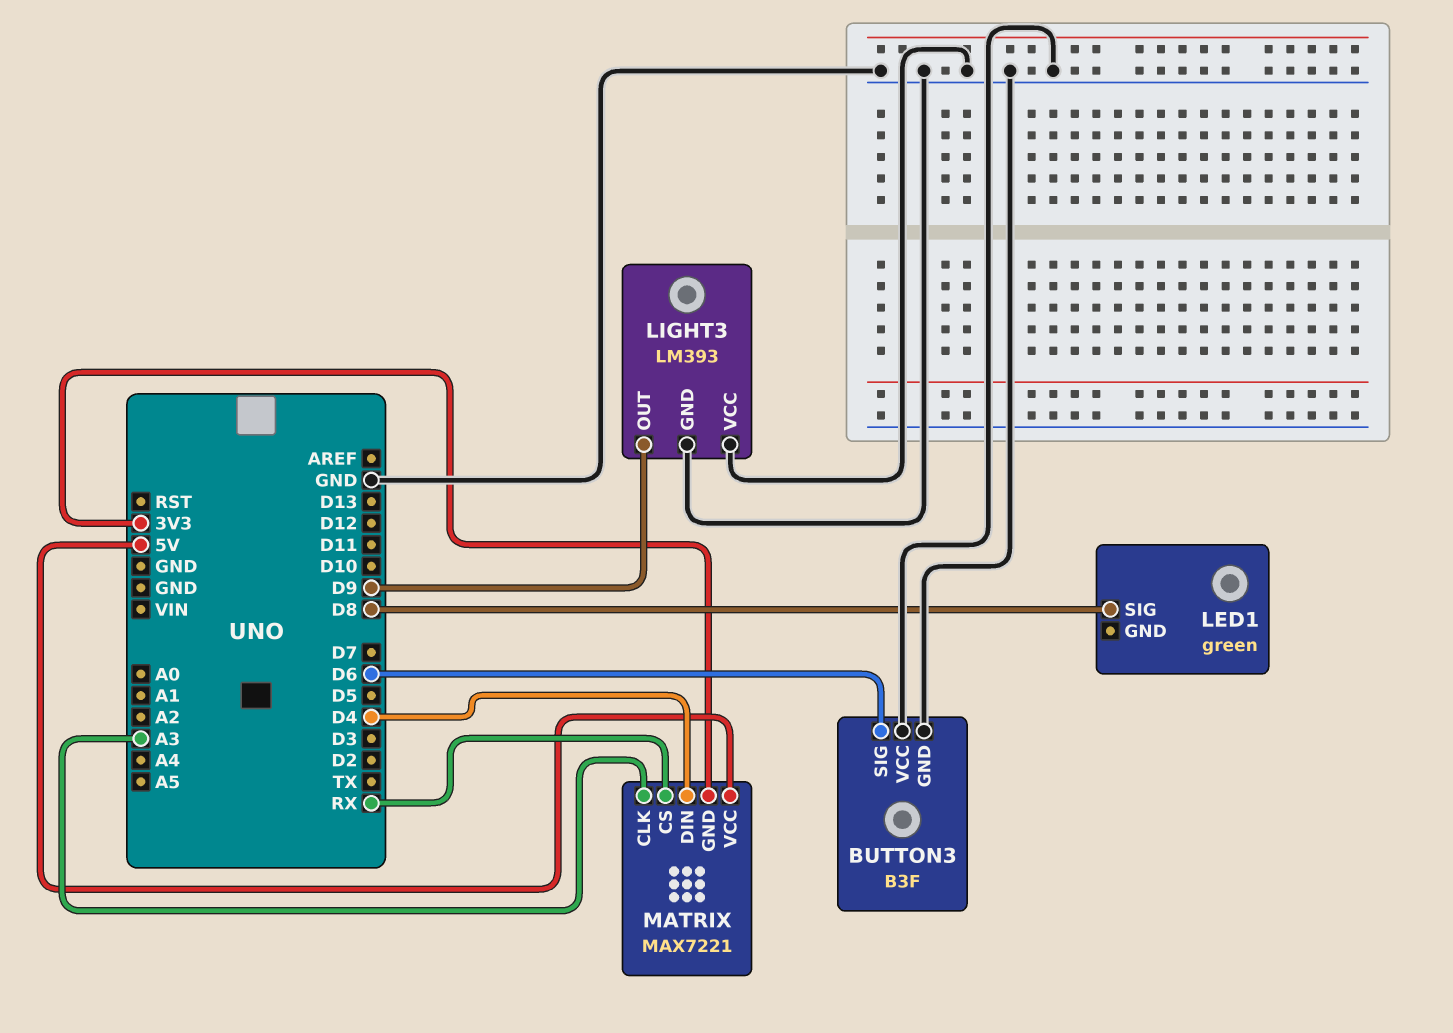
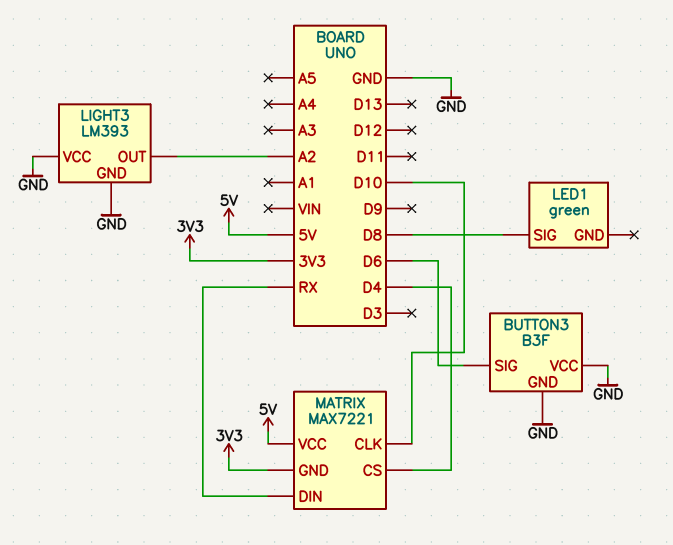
LIGHT3 pin OUT: D9 -> A2
MATRIX pin CLK: A3 -> D10
MATRIX pin CS: RX -> D4
MATRIX pin DIN: D4 -> RX

